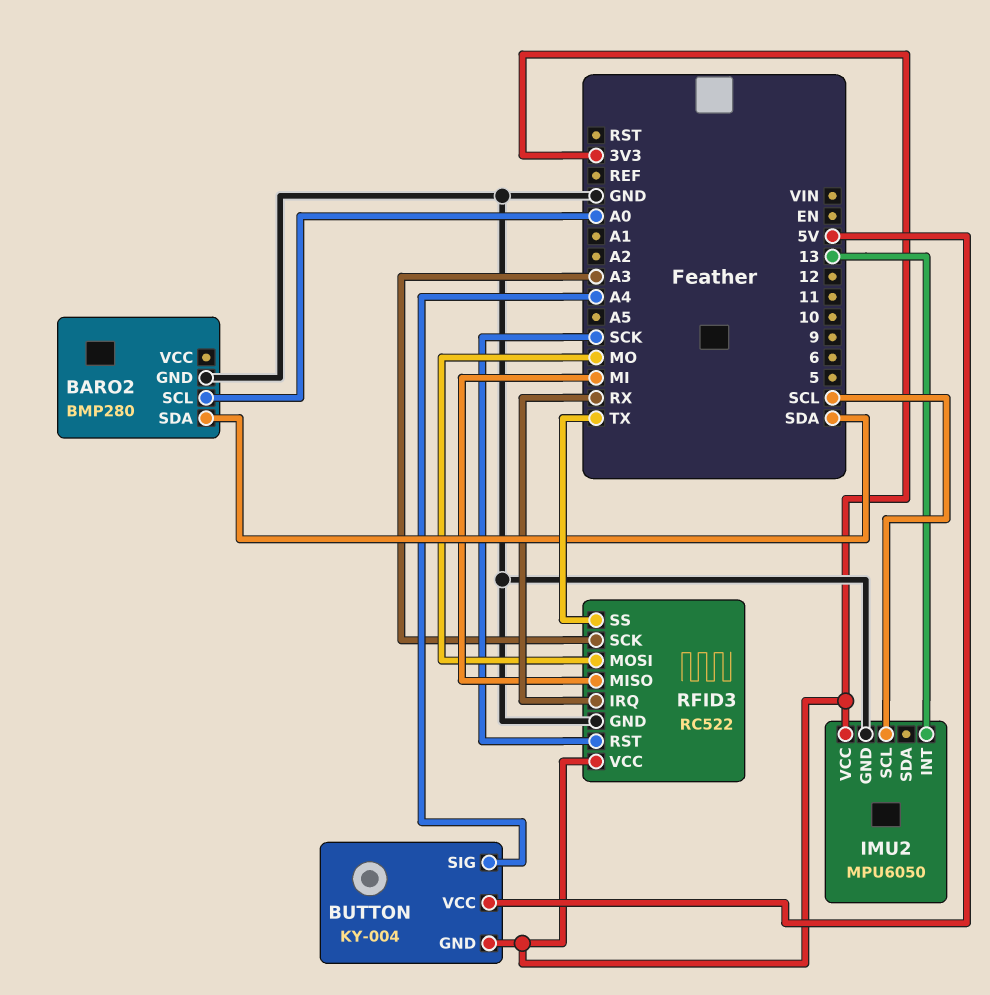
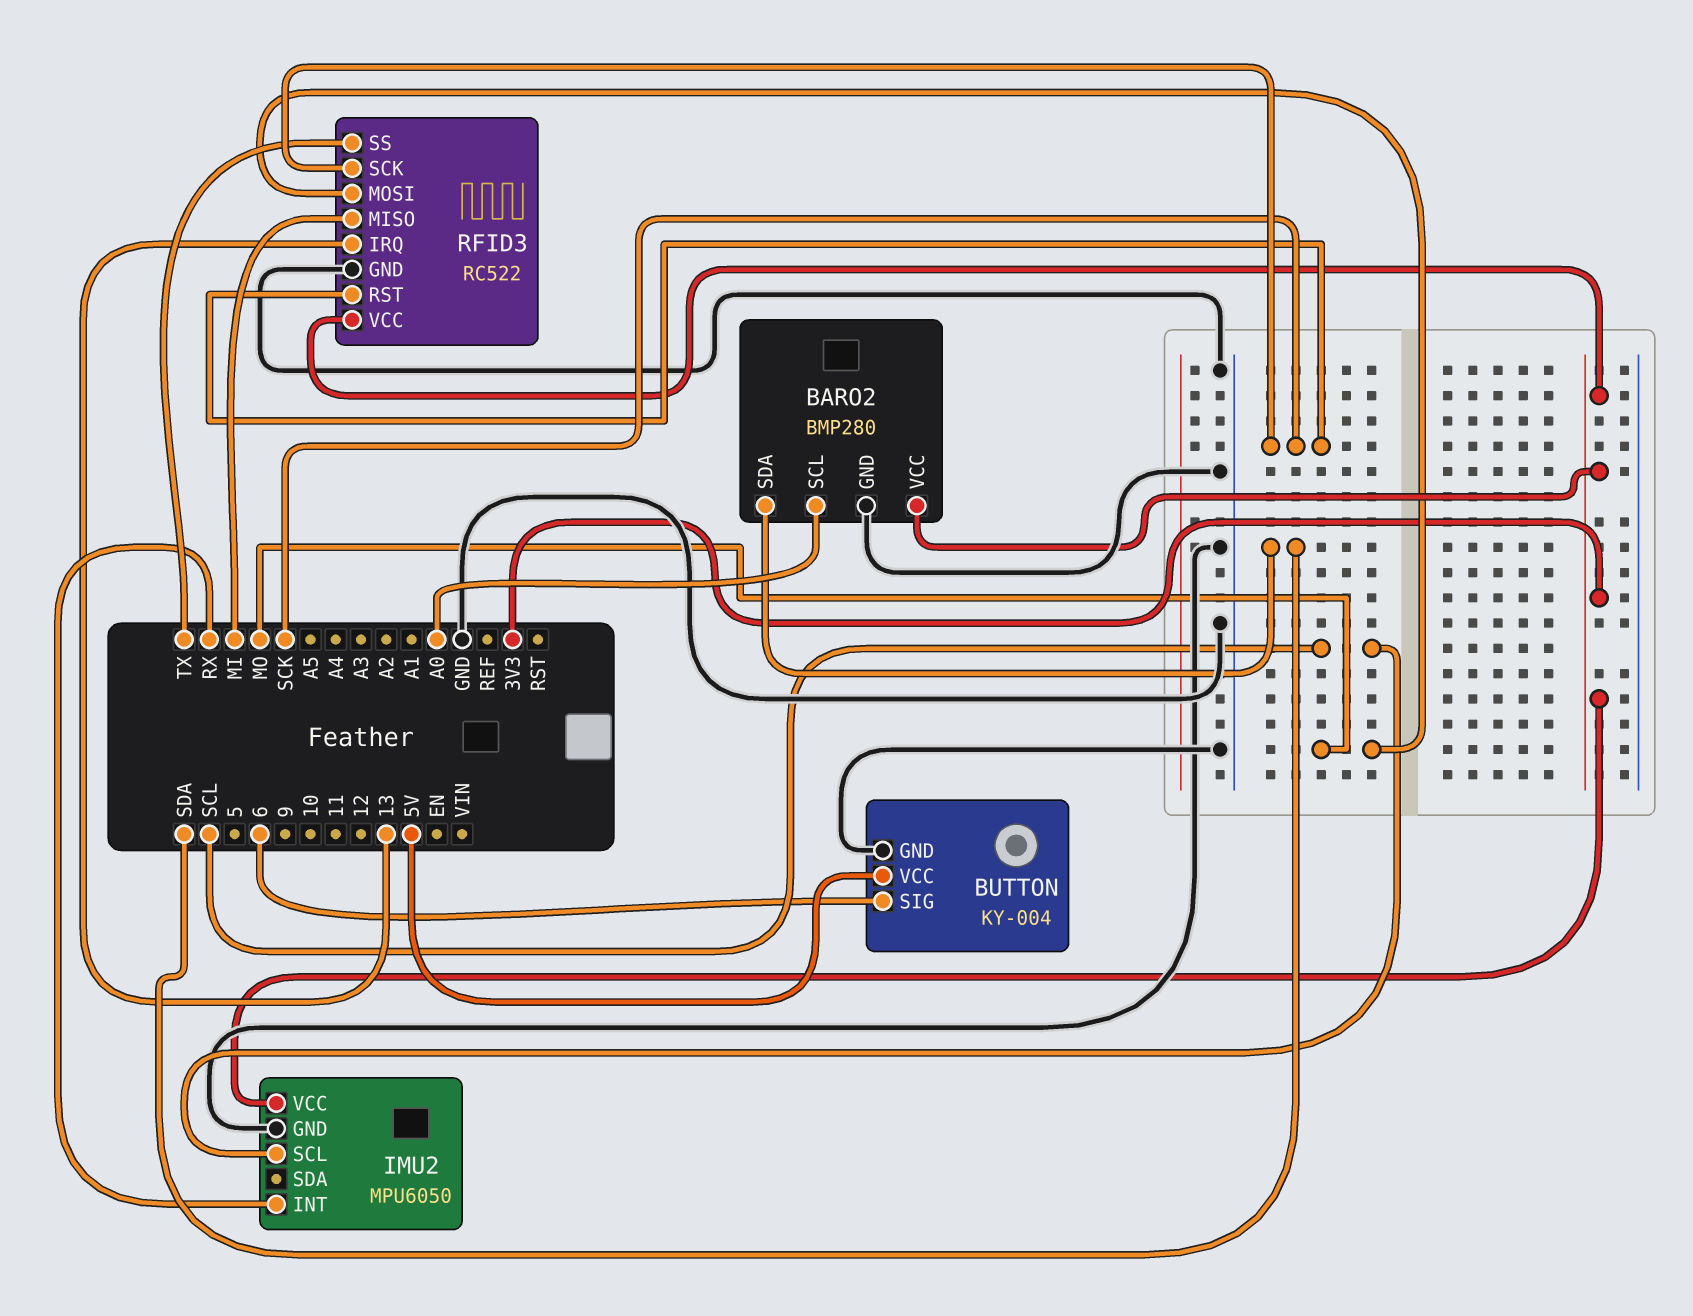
BARO2 pin VCC: none -> 3V3
BUTTON pin GND: 3V3 -> GND
BUTTON pin SIG: A4 -> 6
IMU2 pin INT: 13 -> RX
RFID3 pin IRQ: RX -> 13
RFID3 pin SCK: A3 -> SCK

